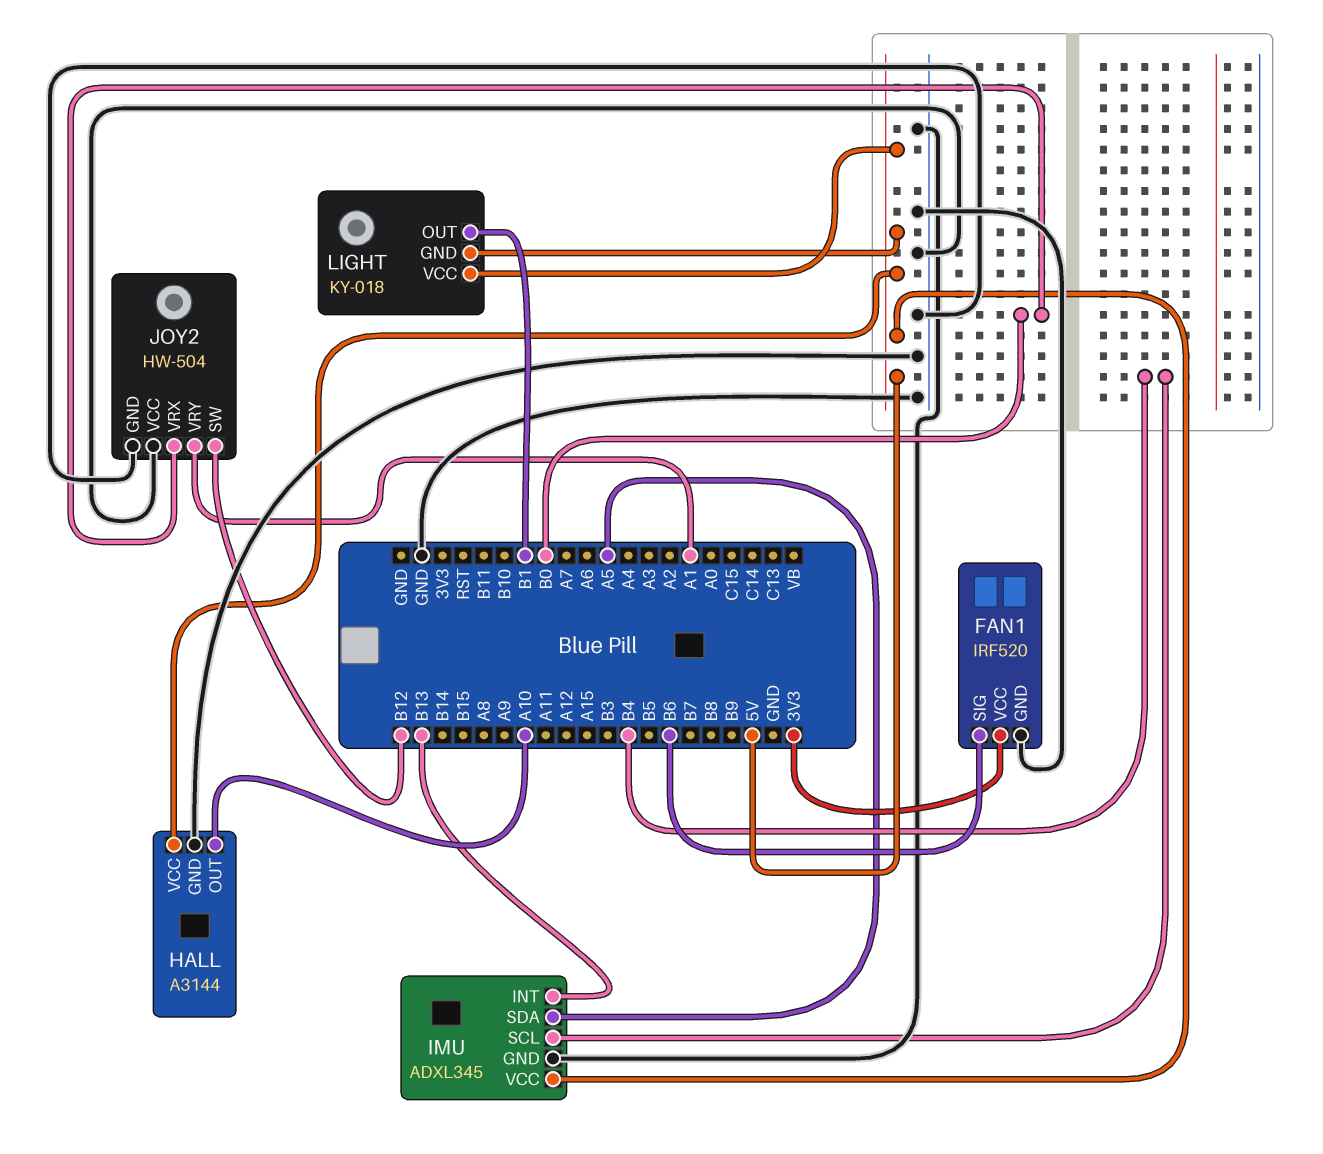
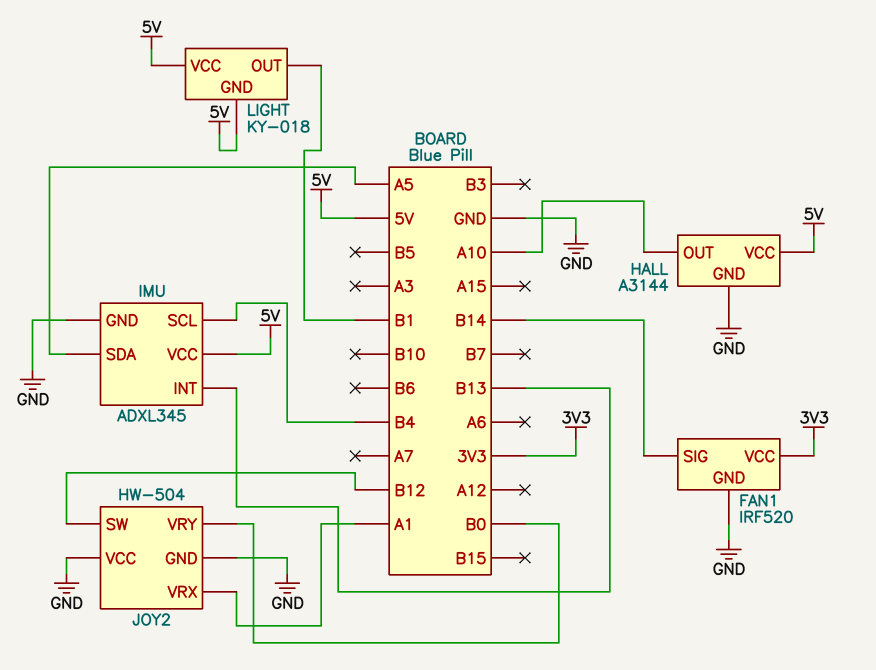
FAN1 pin SIG: B6 -> B14
JOY2 pin VRX: B0 -> A1
JOY2 pin VRY: A1 -> B0

